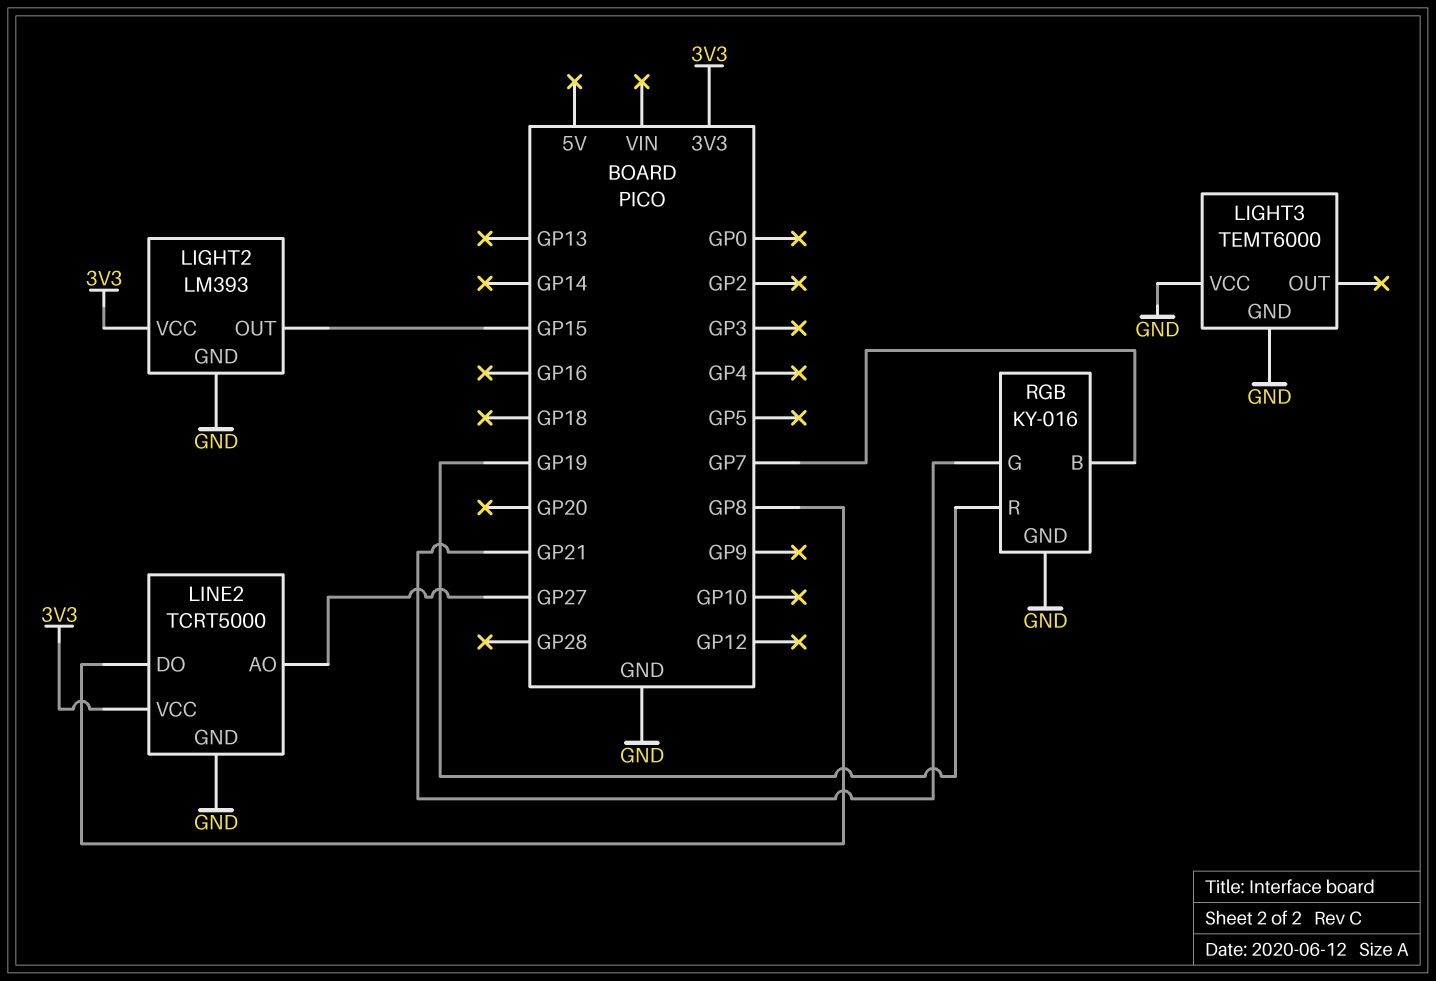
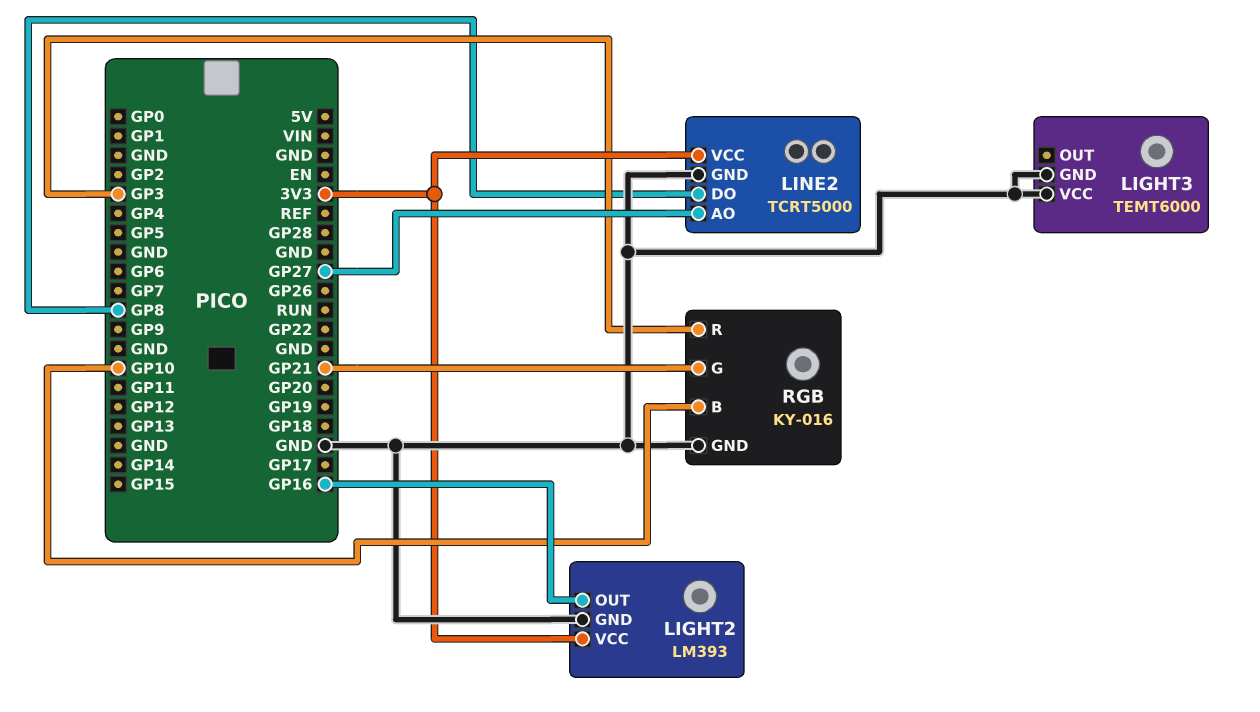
LIGHT2 pin OUT: GP15 -> GP16
RGB pin B: GP7 -> GP10
RGB pin R: GP19 -> GP3

